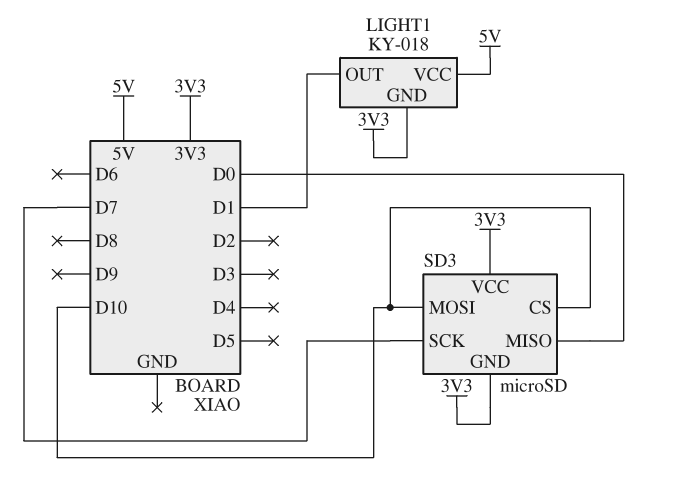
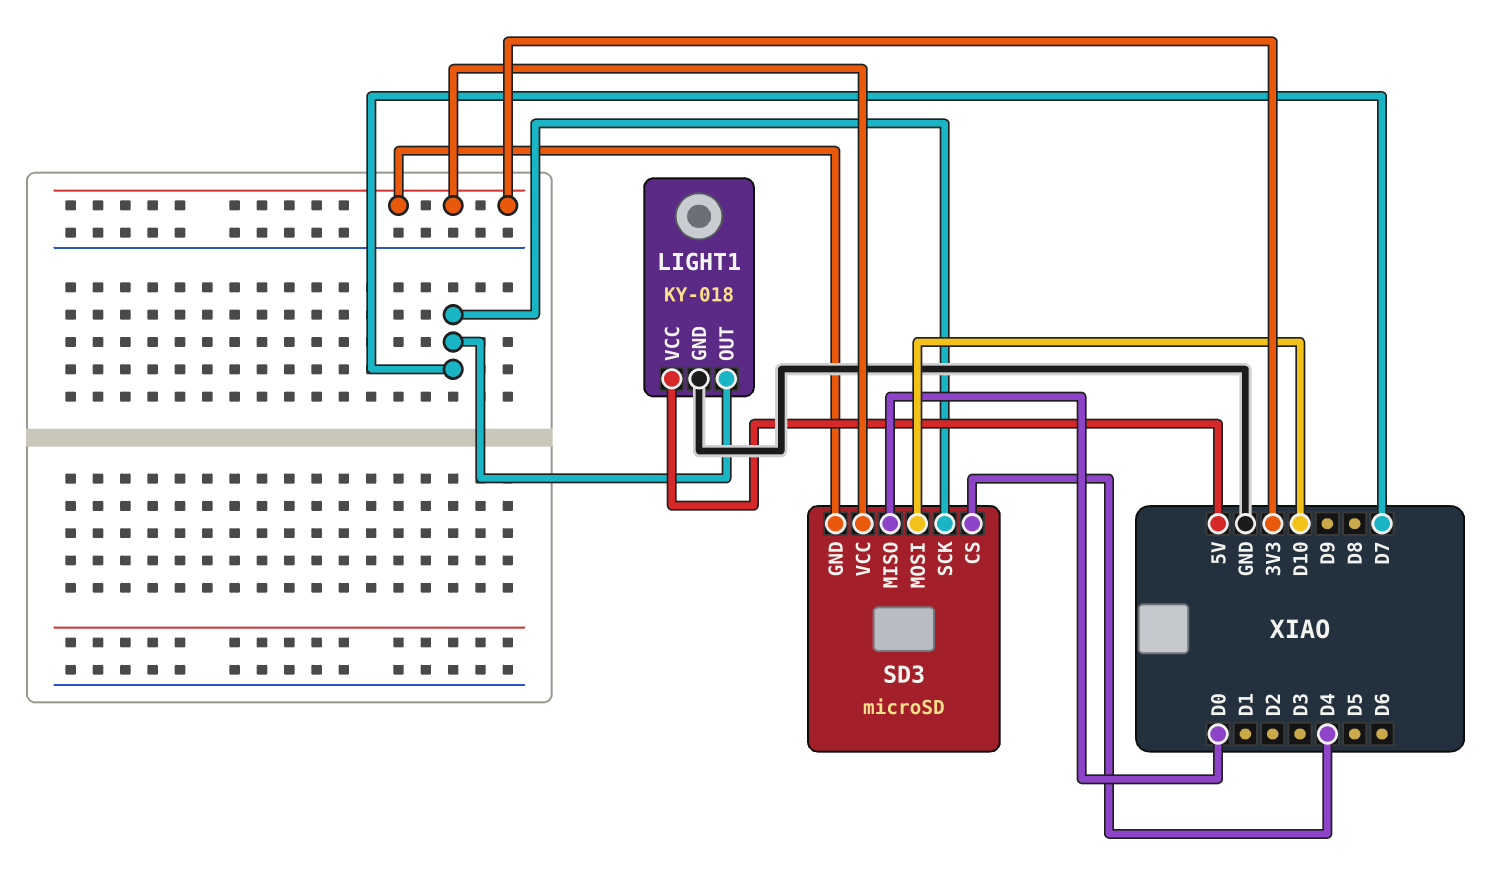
LIGHT1 pin GND: 3V3 -> GND
LIGHT1 pin OUT: D1 -> D7
SD3 pin CS: D10 -> D4

